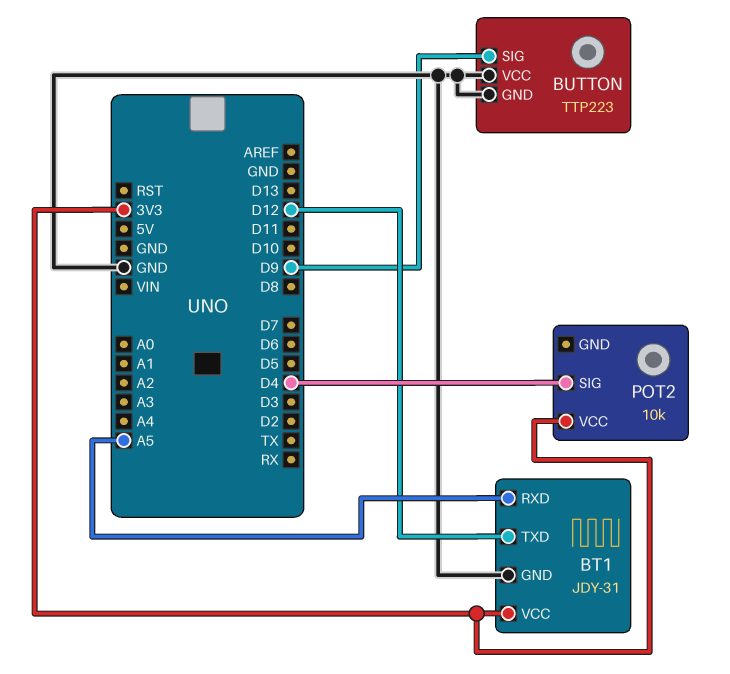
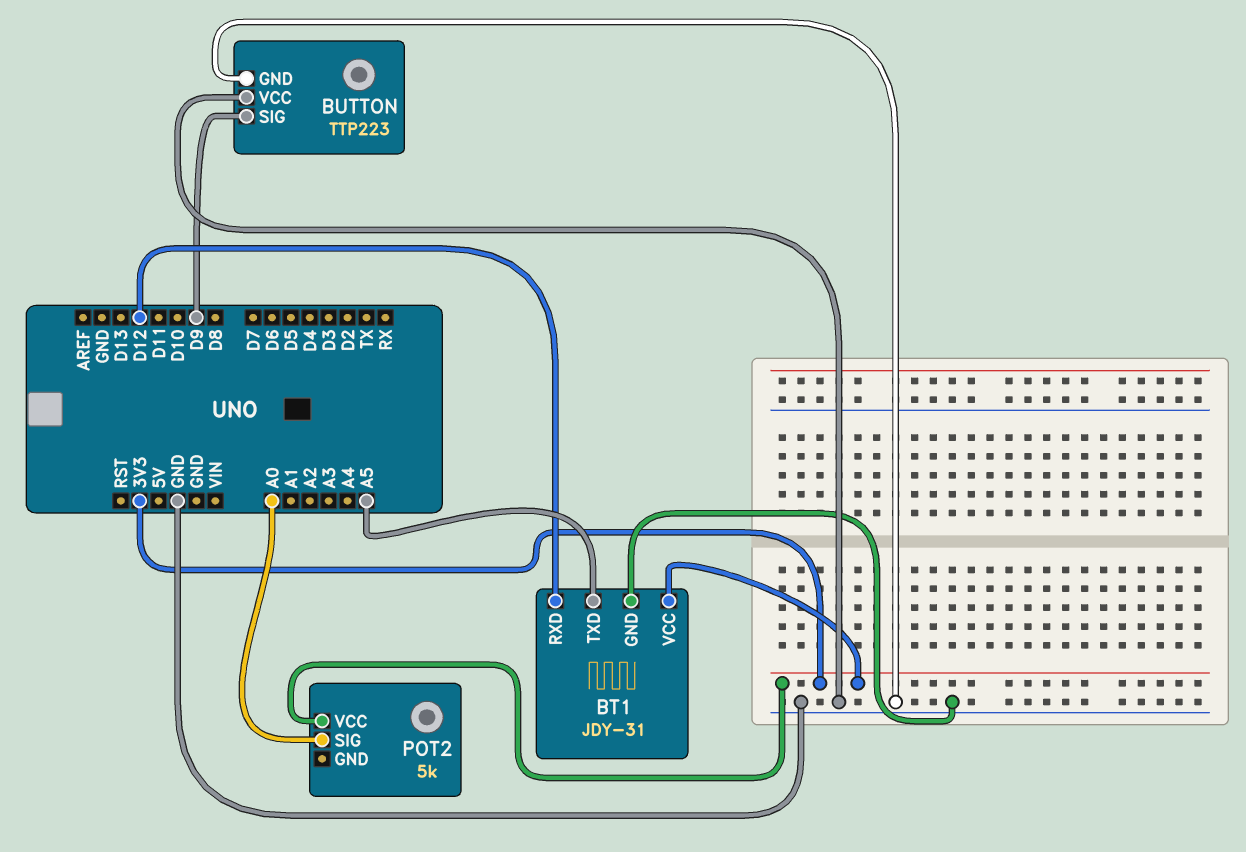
BT1 pin RXD: A5 -> D12
BT1 pin TXD: D12 -> A5
POT2: 10k -> 5k
POT2 pin SIG: D4 -> A0

